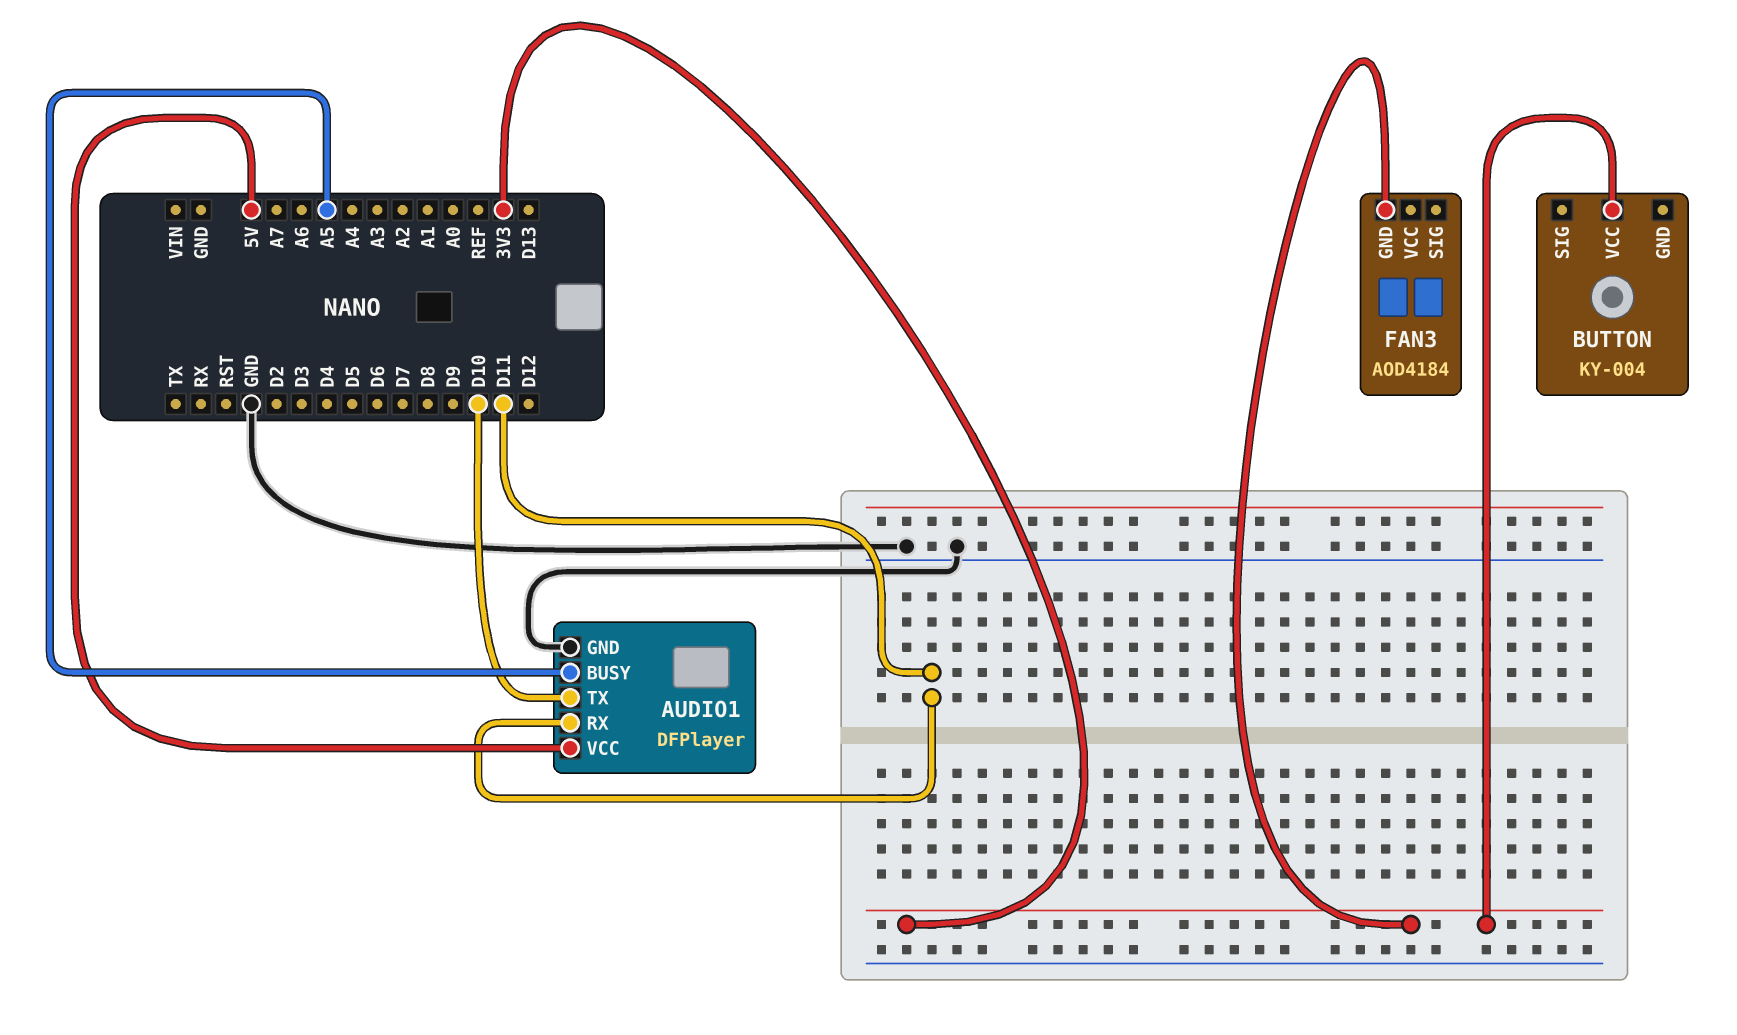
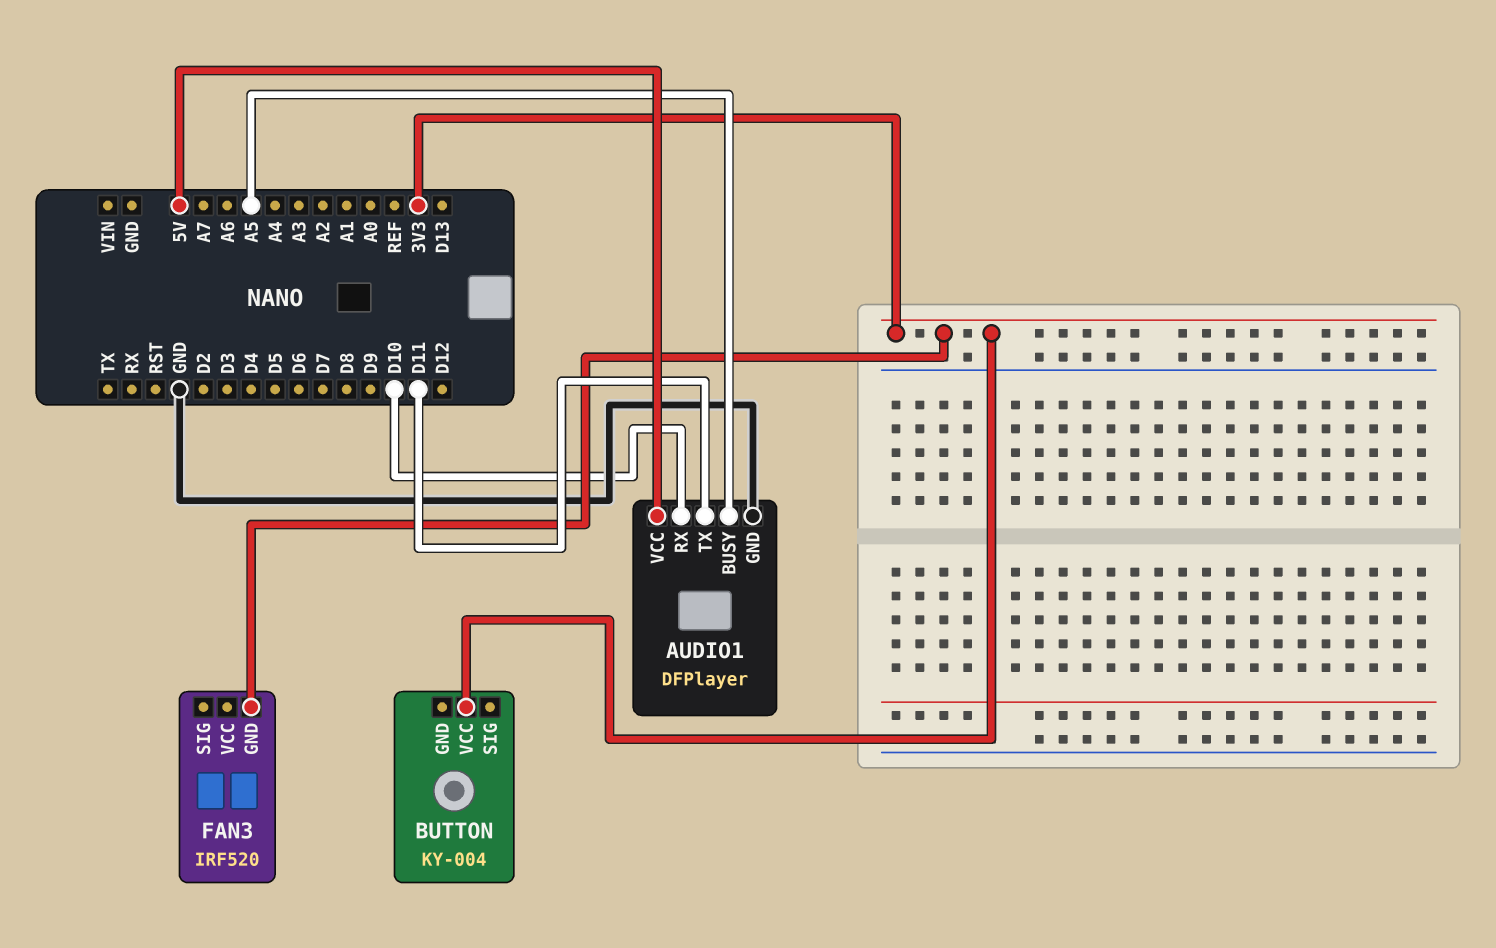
AUDIO1 pin RX: D11 -> D10
AUDIO1 pin TX: D10 -> D11
FAN3: AOD4184 -> IRF520

